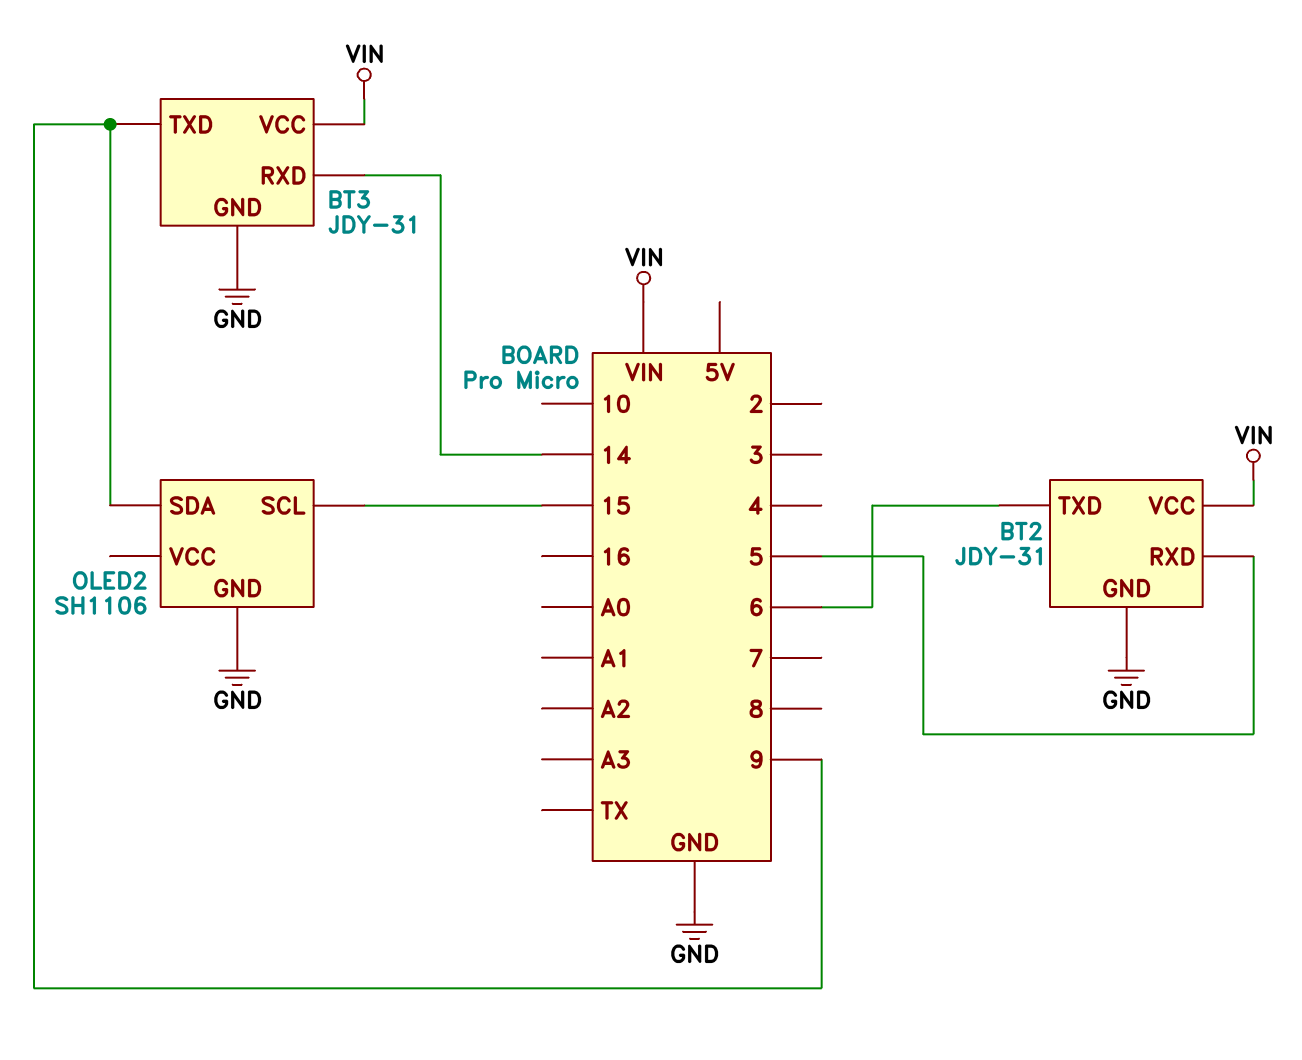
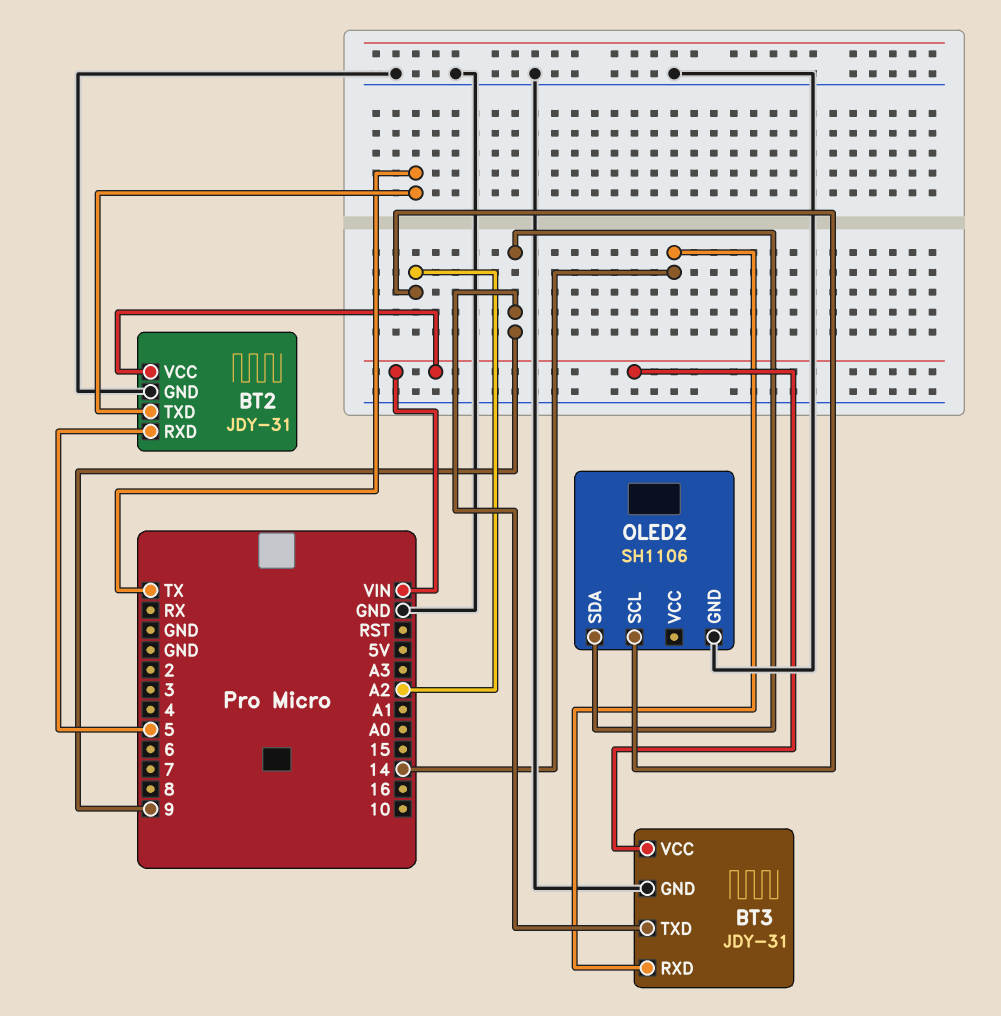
BT2 pin TXD: 6 -> TX
OLED2 pin SCL: 15 -> A2

